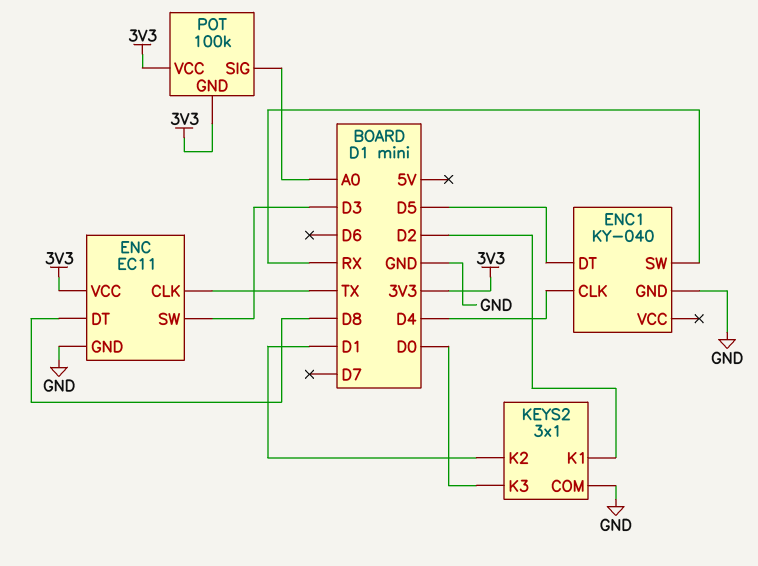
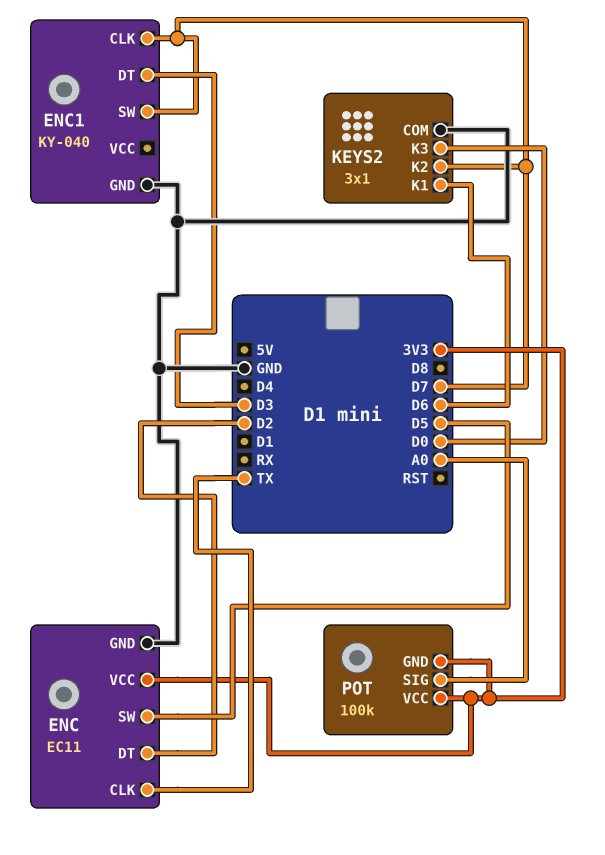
ENC pin DT: D8 -> D2
ENC pin SW: D3 -> D5
ENC1 pin CLK: D4 -> D7
ENC1 pin DT: D5 -> D3
ENC1 pin SW: RX -> D7
KEYS2 pin K1: D2 -> D6
KEYS2 pin K2: D1 -> D7

